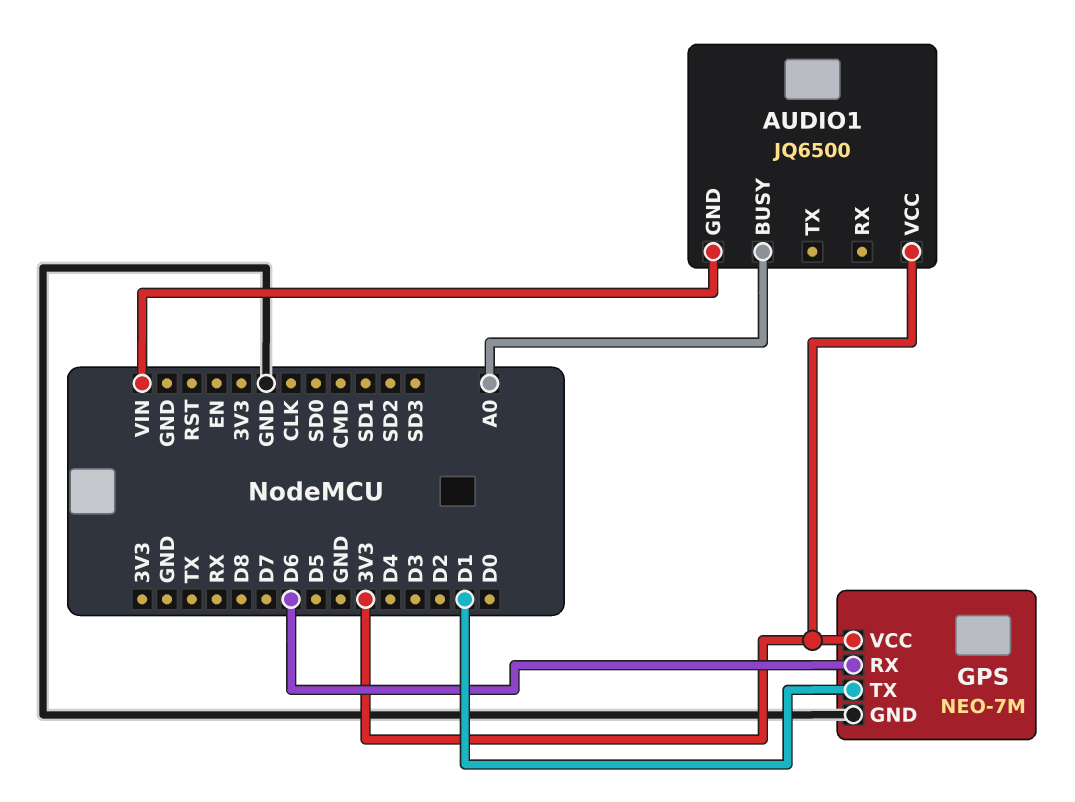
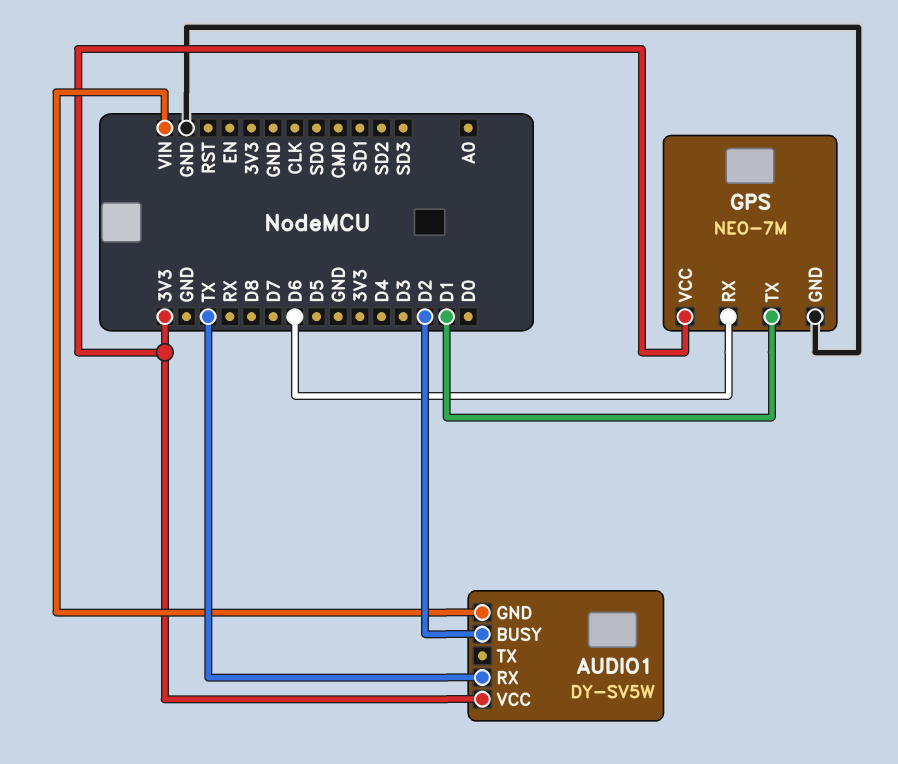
AUDIO1: JQ6500 -> DY-SV5W
AUDIO1 pin BUSY: A0 -> D2
AUDIO1 pin RX: none -> TX

